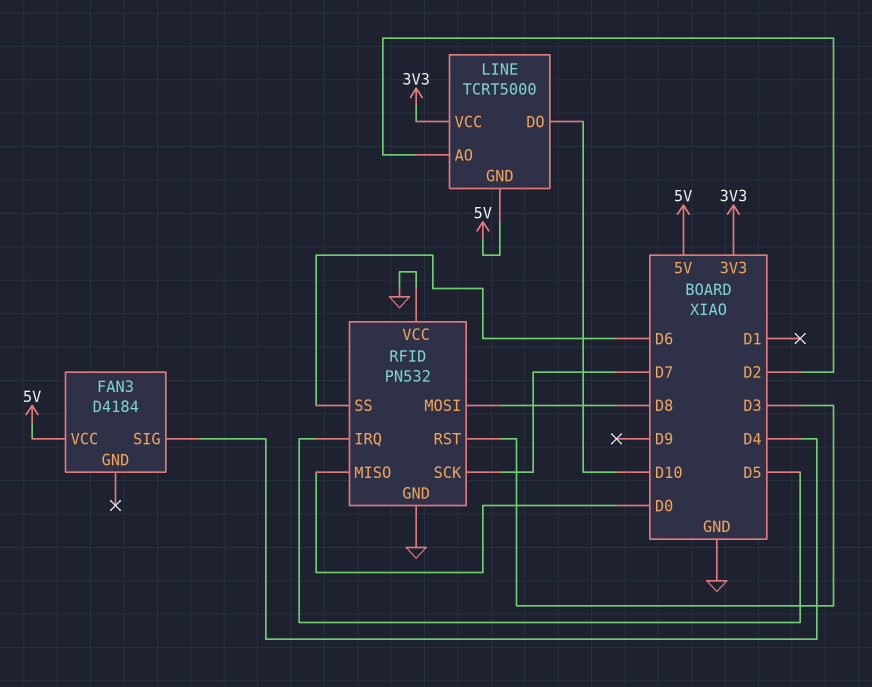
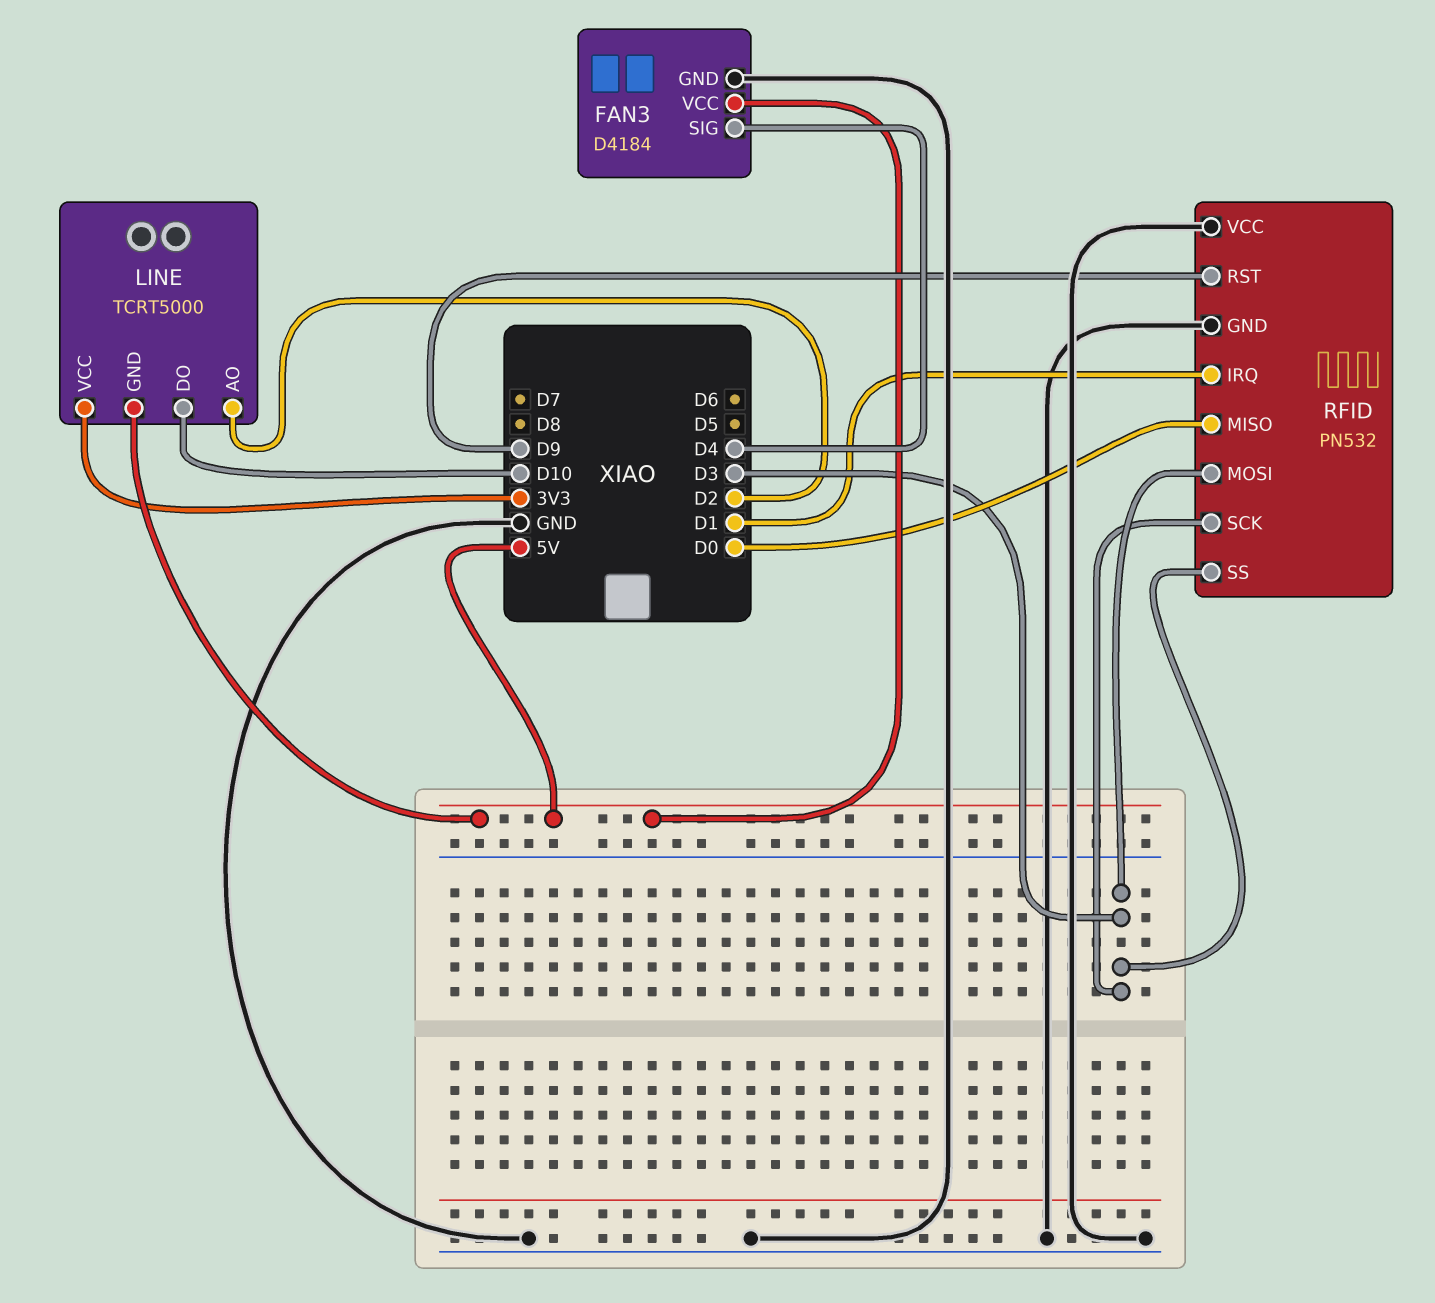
FAN3 pin GND: none -> GND
RFID pin IRQ: D5 -> D1
RFID pin MOSI: D8 -> D3
RFID pin RST: D3 -> D9
RFID pin SCK: D7 -> D3
RFID pin SS: D6 -> D3

